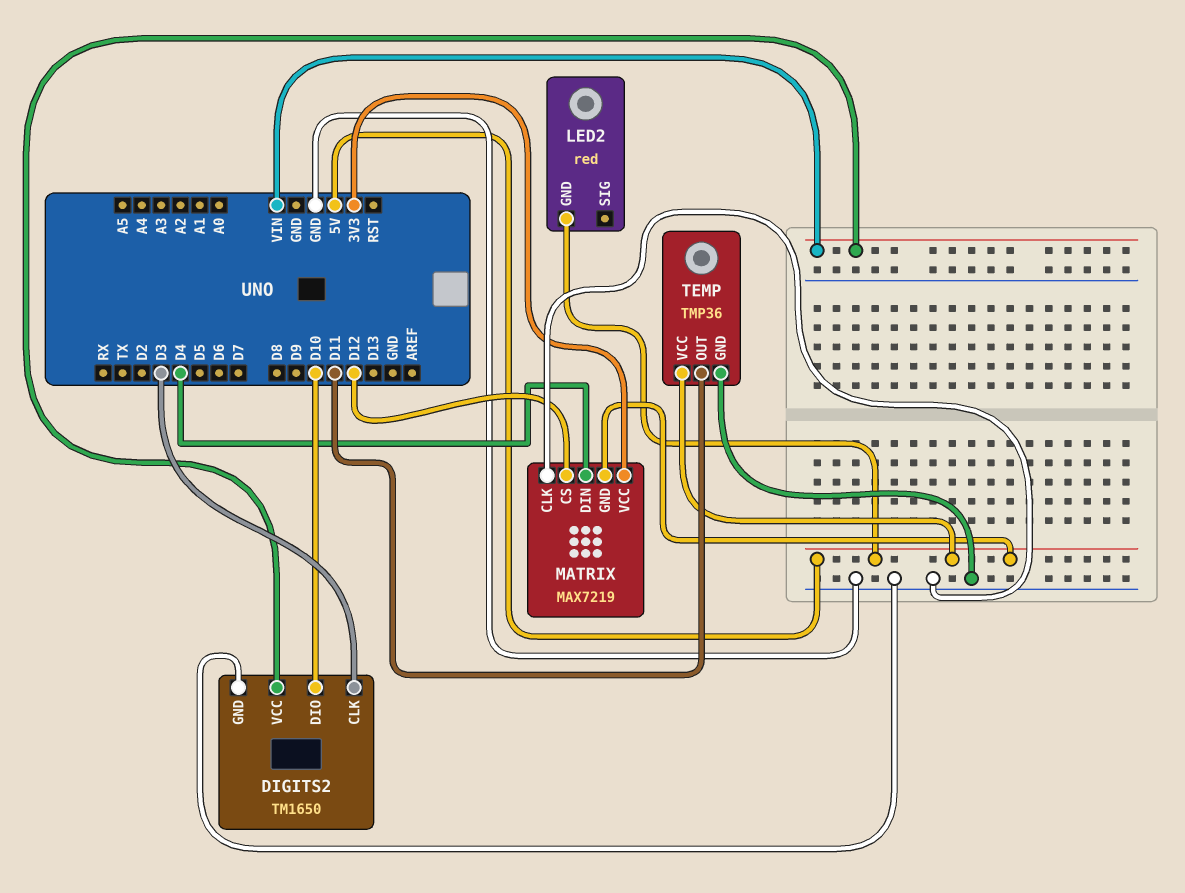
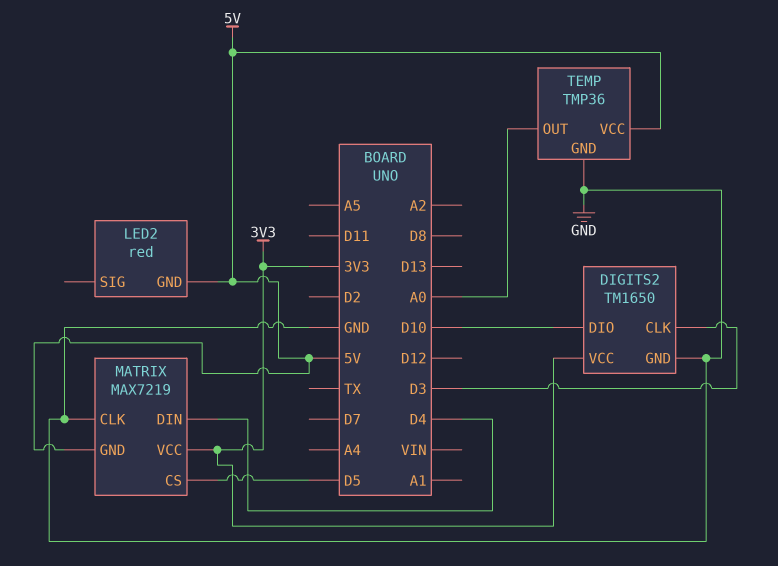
DIGITS2 pin VCC: VIN -> 3V3
MATRIX pin CS: D12 -> D5
TEMP pin OUT: D11 -> A0

